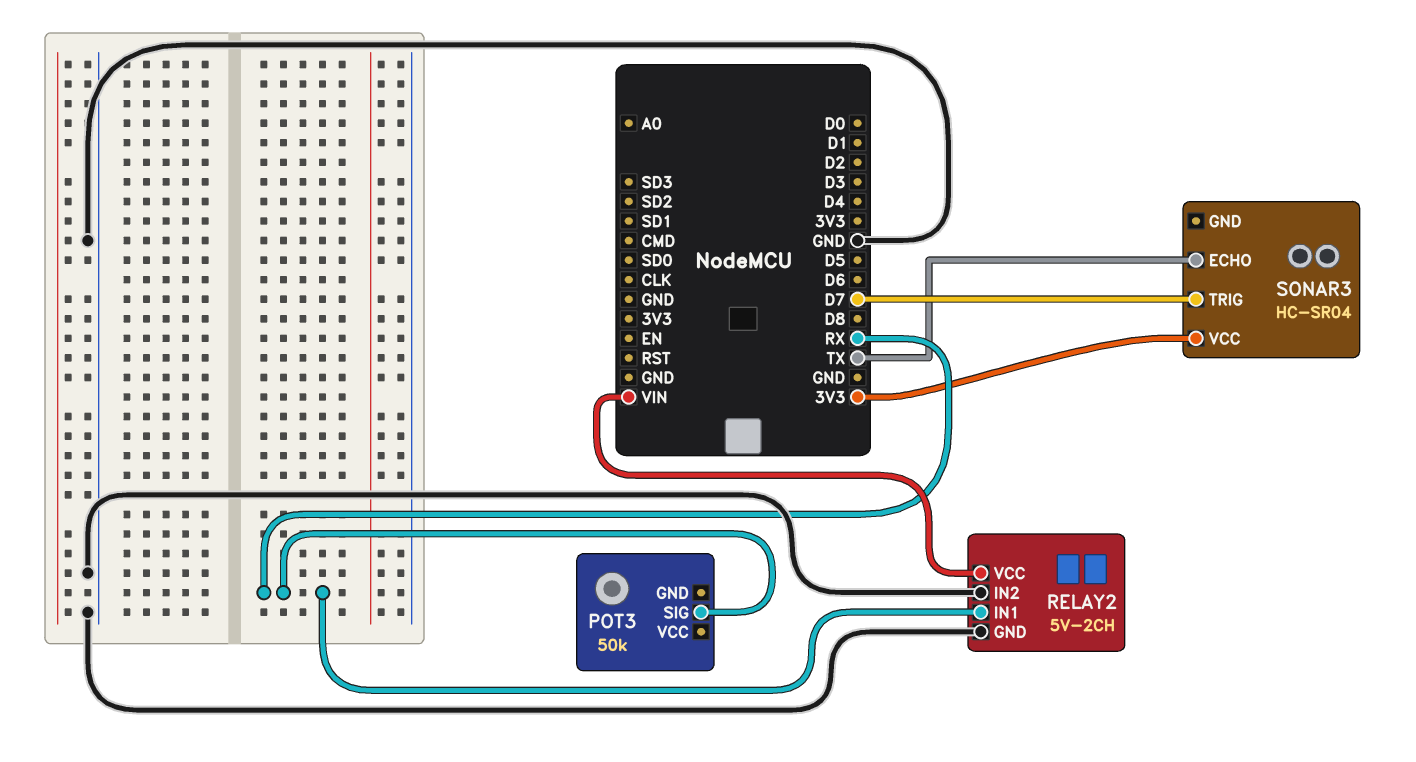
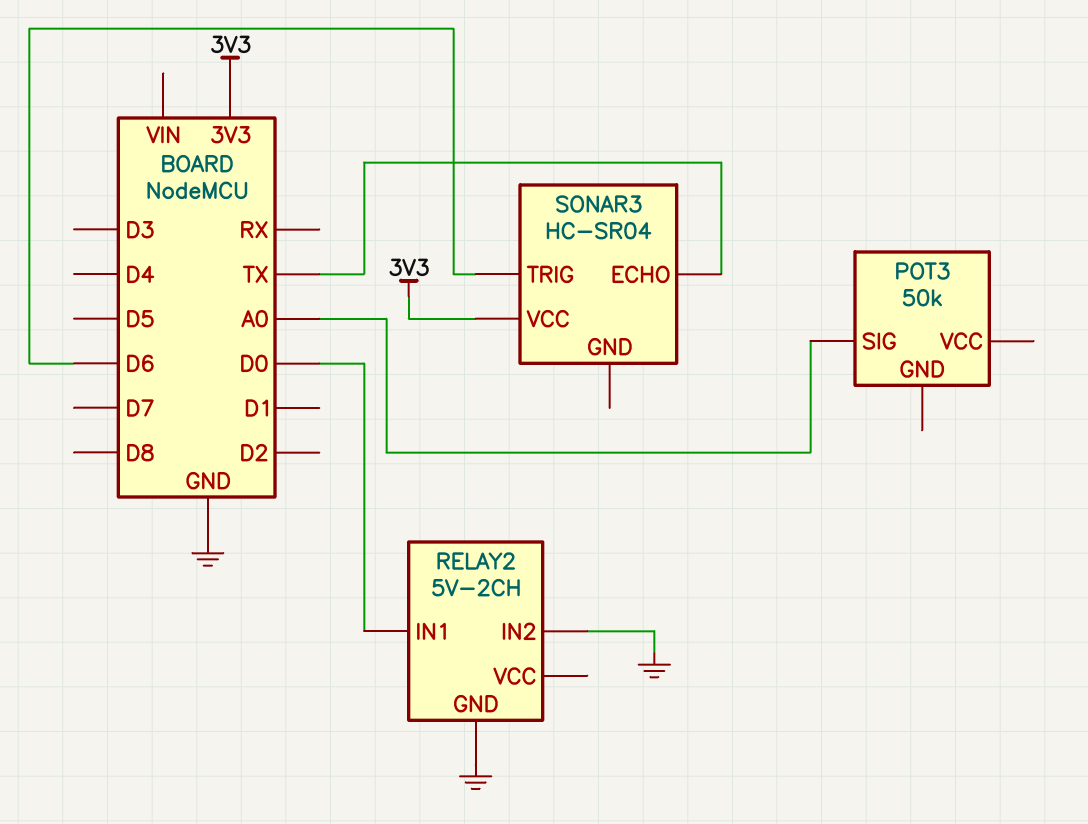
POT3 pin SIG: RX -> A0
RELAY2 pin IN1: RX -> D0
RELAY2 pin VCC: VIN -> none
SONAR3 pin TRIG: D7 -> D6

